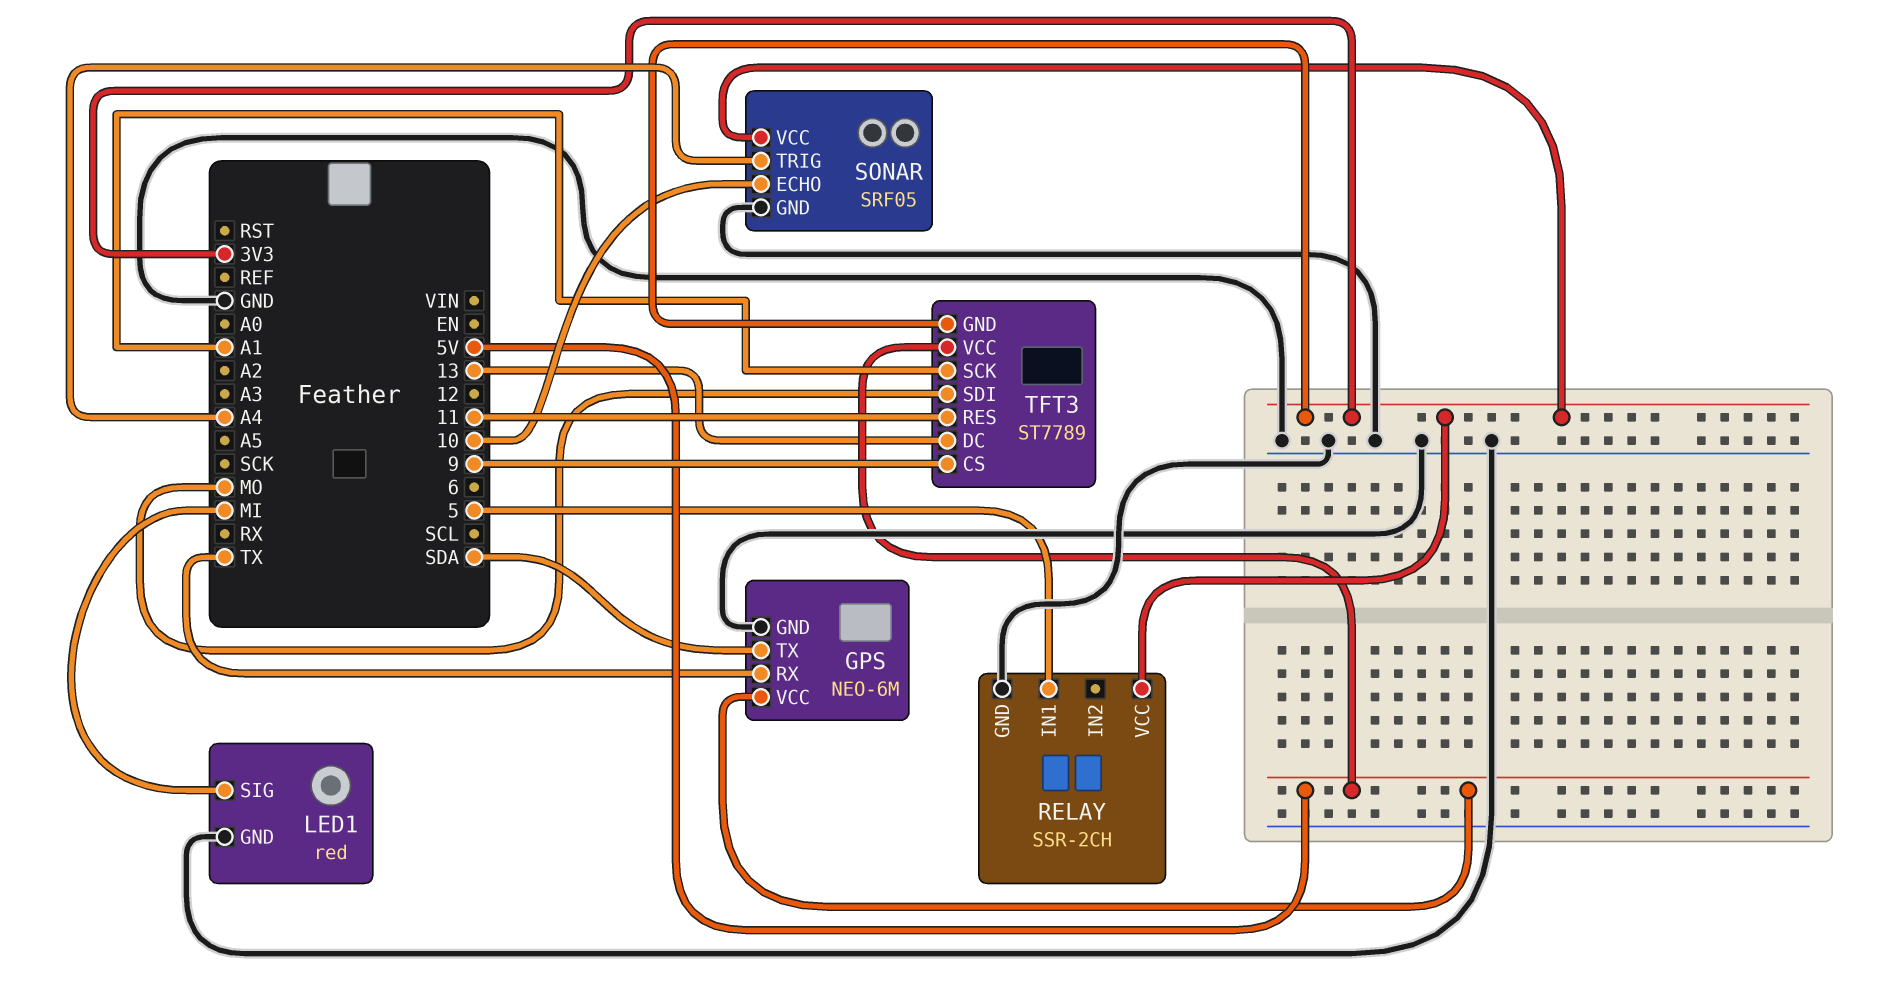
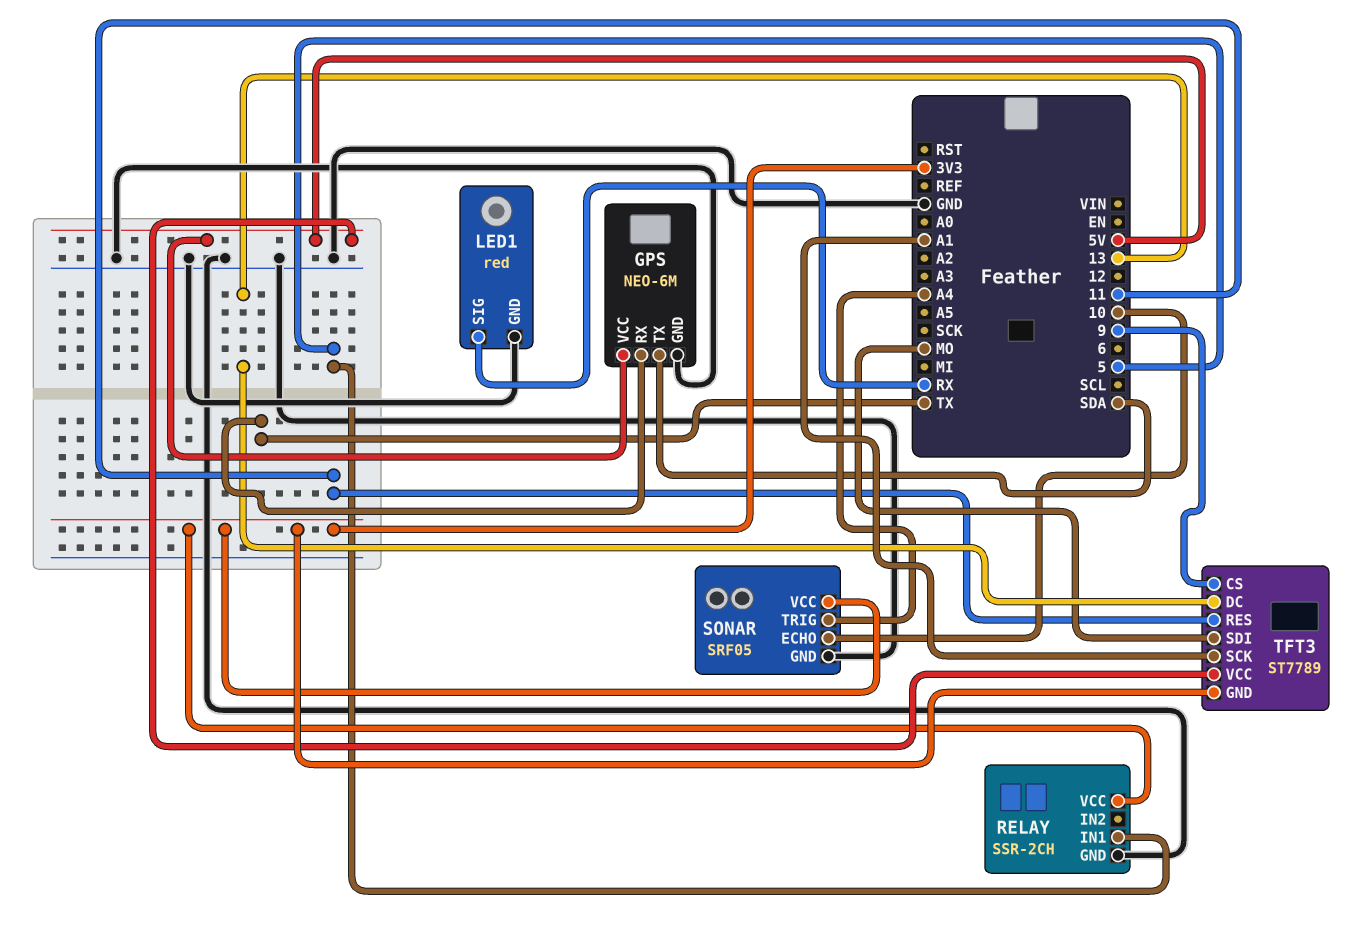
LED1 pin SIG: MI -> RX

